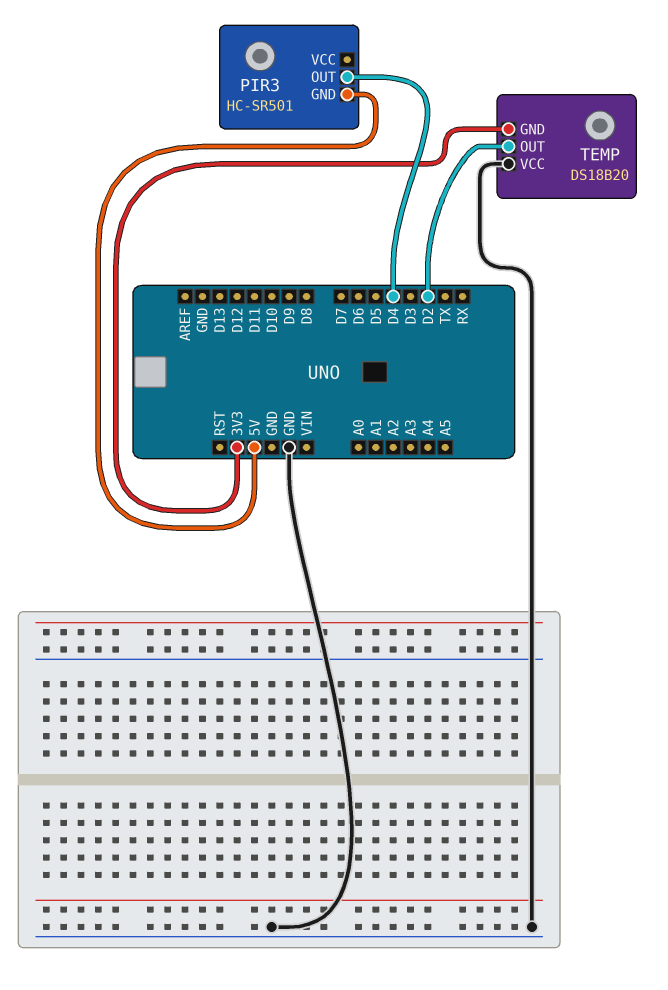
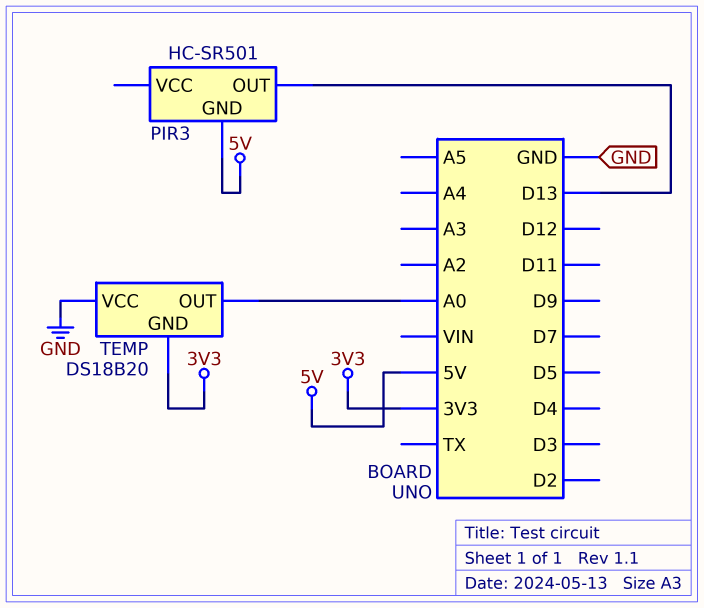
PIR3 pin OUT: D4 -> D13
TEMP pin OUT: D2 -> A0

